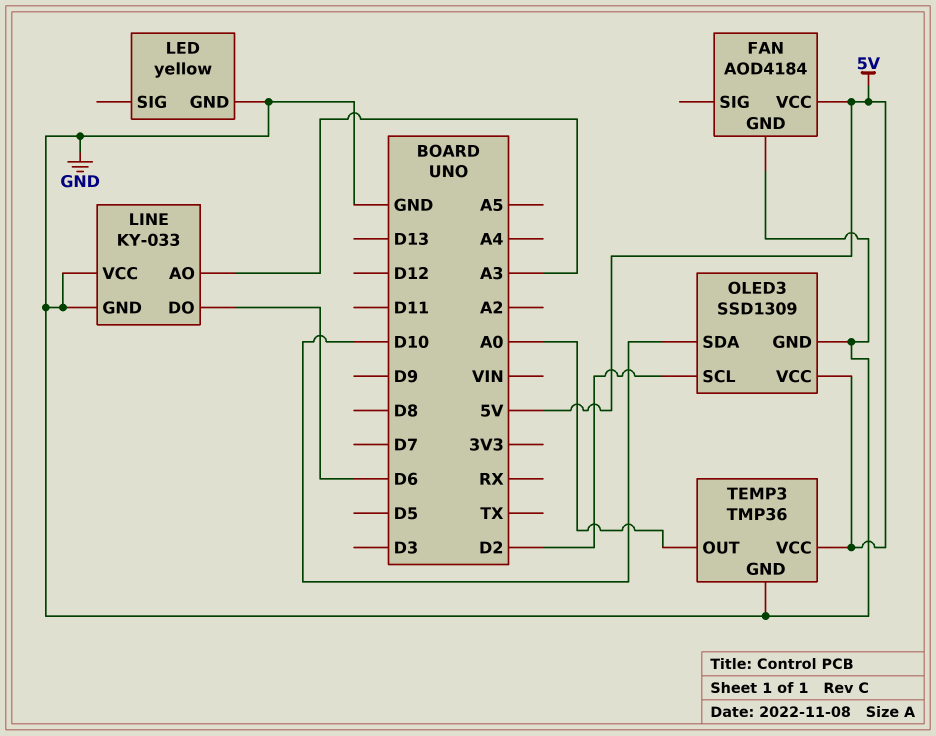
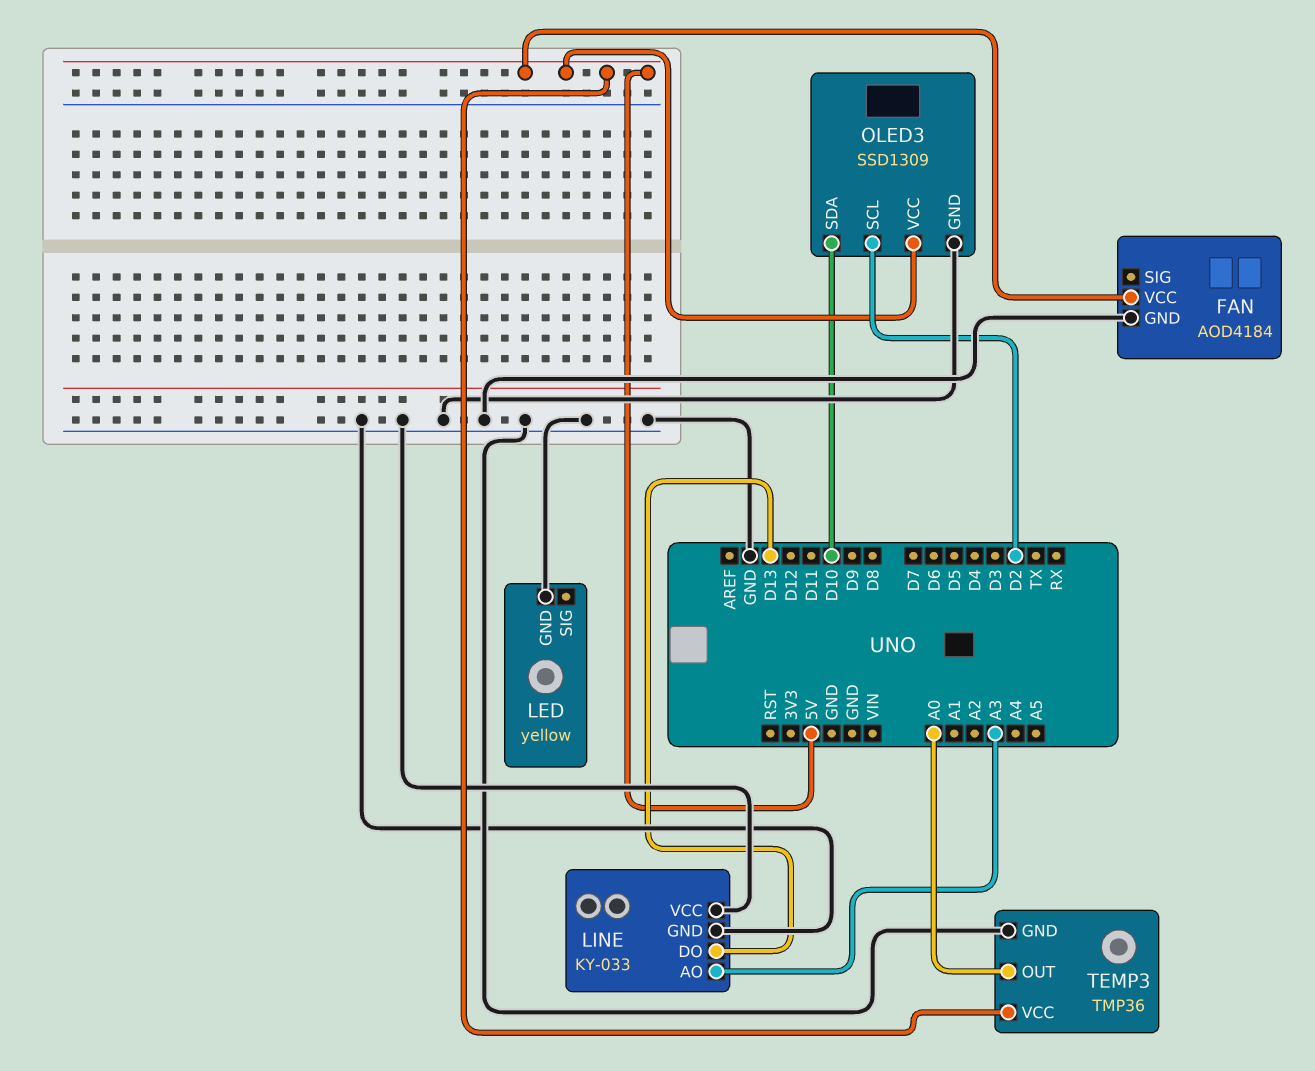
LINE pin DO: D6 -> D13

